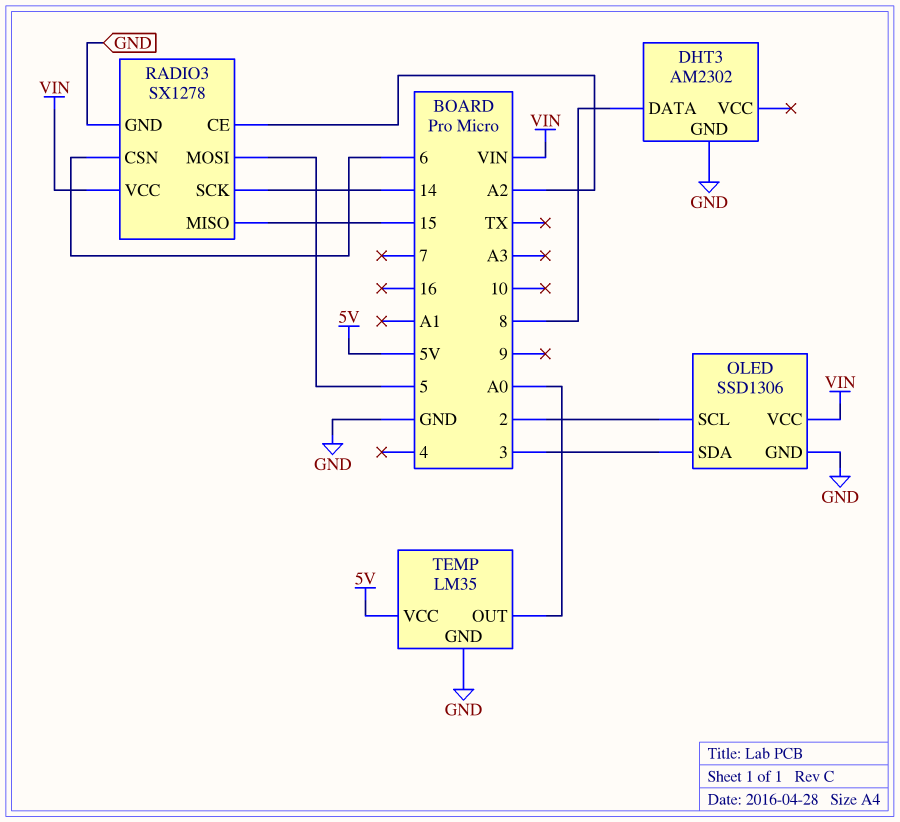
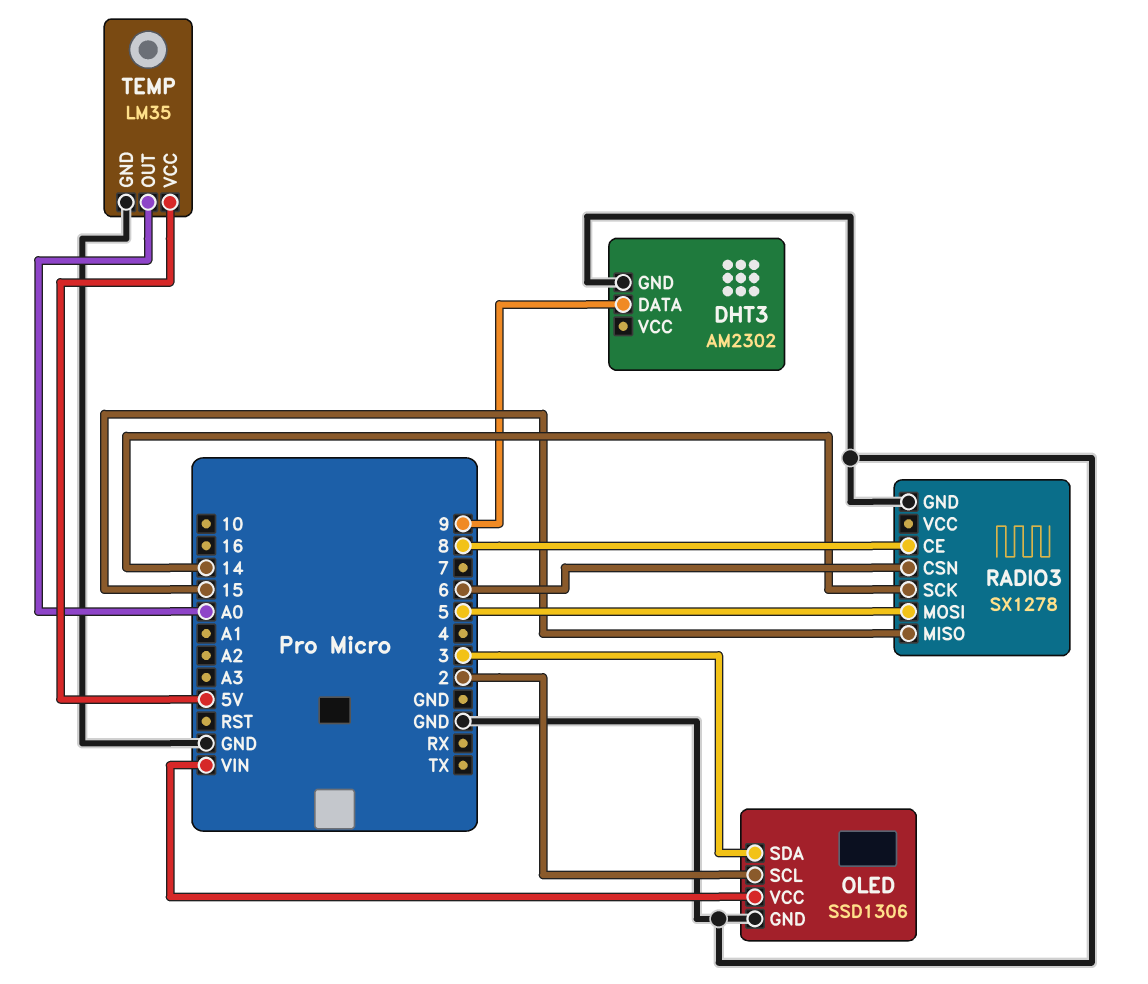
DHT3 pin DATA: 8 -> 9
RADIO3 pin CE: A2 -> 8
RADIO3 pin VCC: VIN -> none

